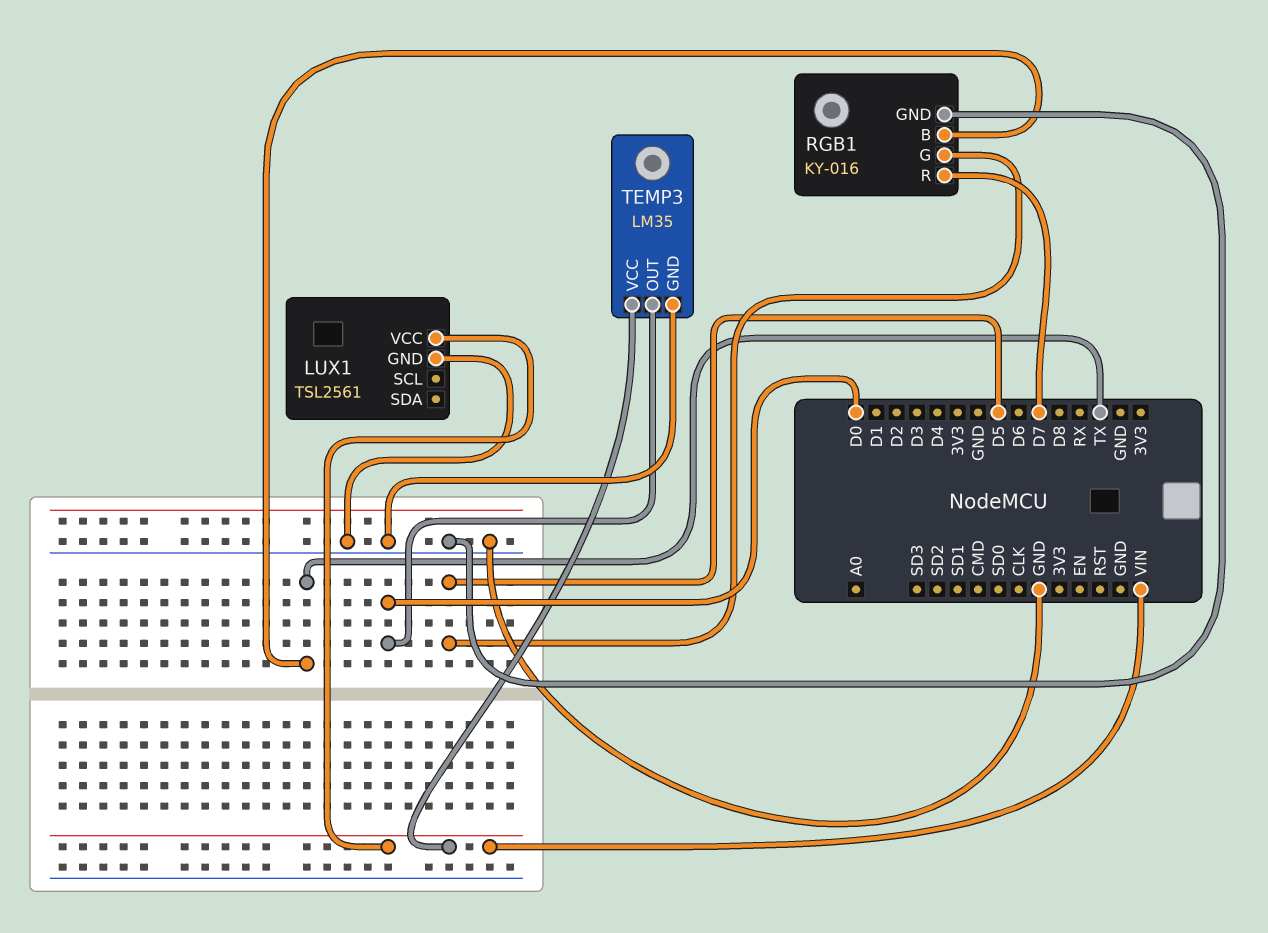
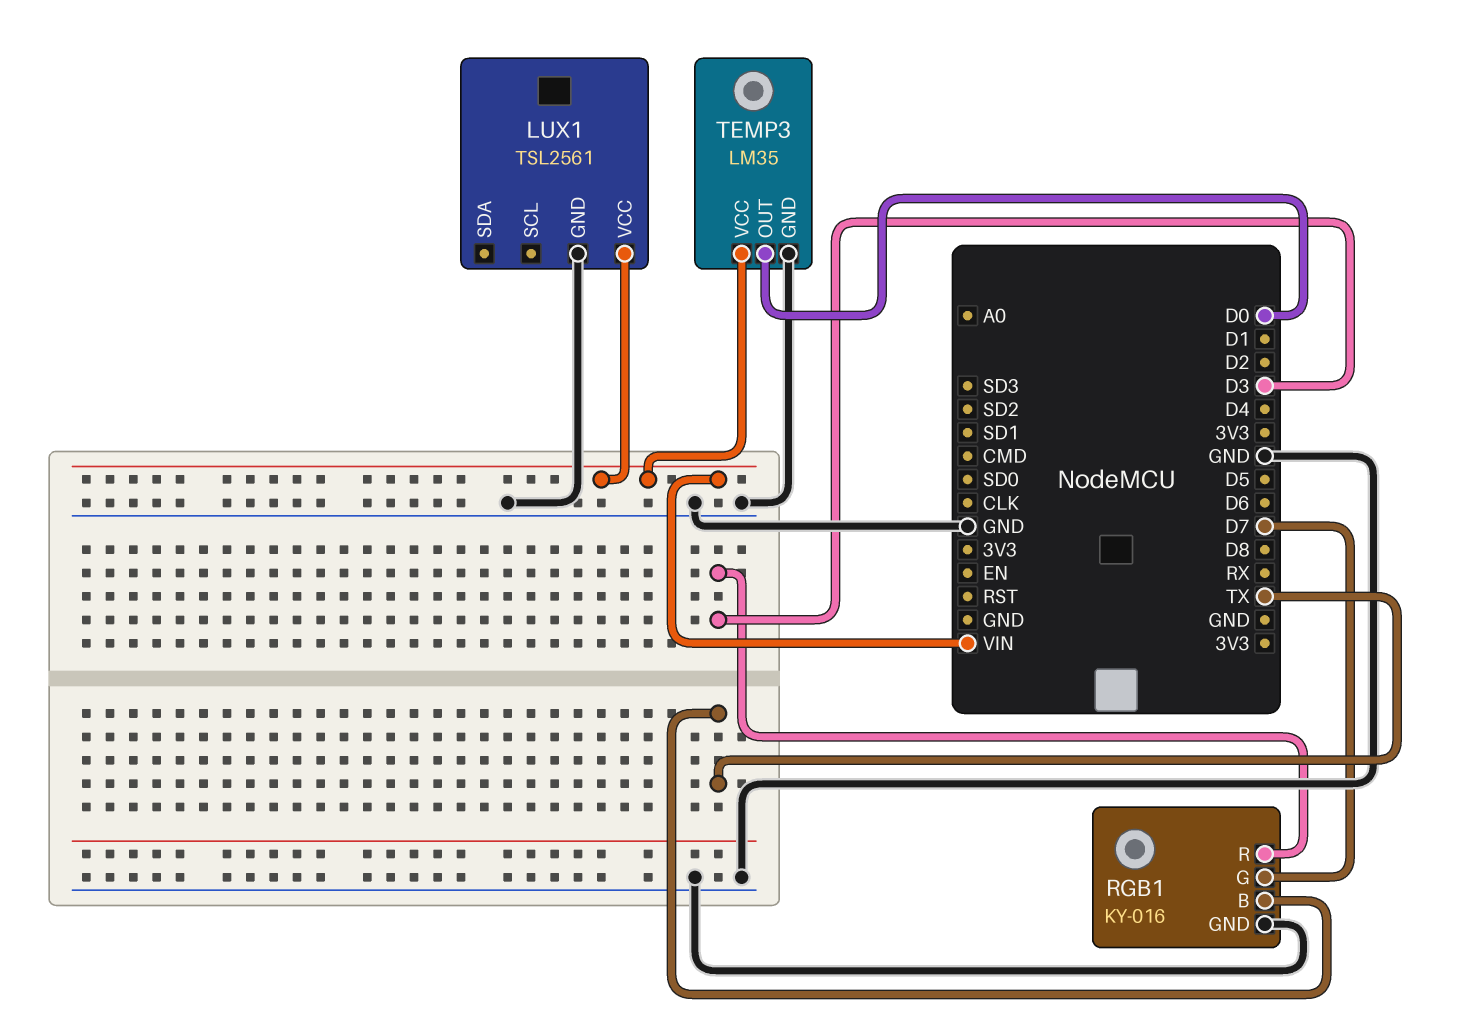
RGB1 pin G: D5 -> D7
RGB1 pin R: D7 -> D3

